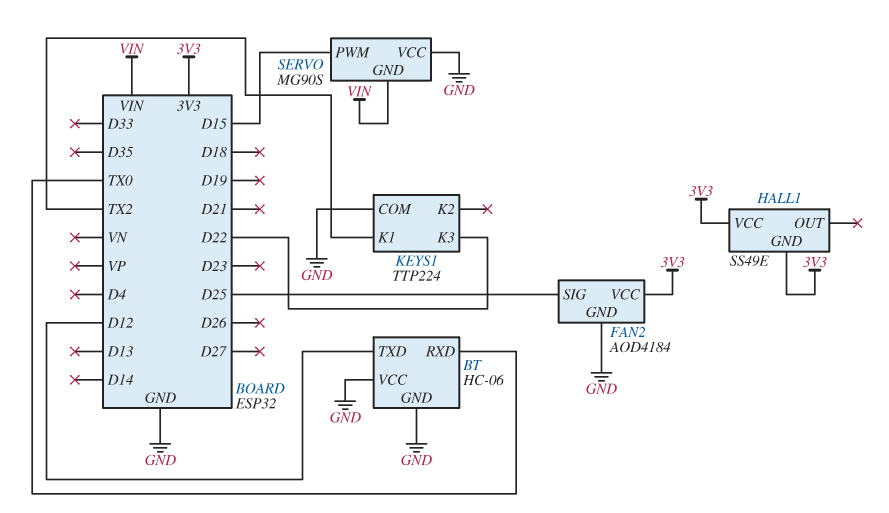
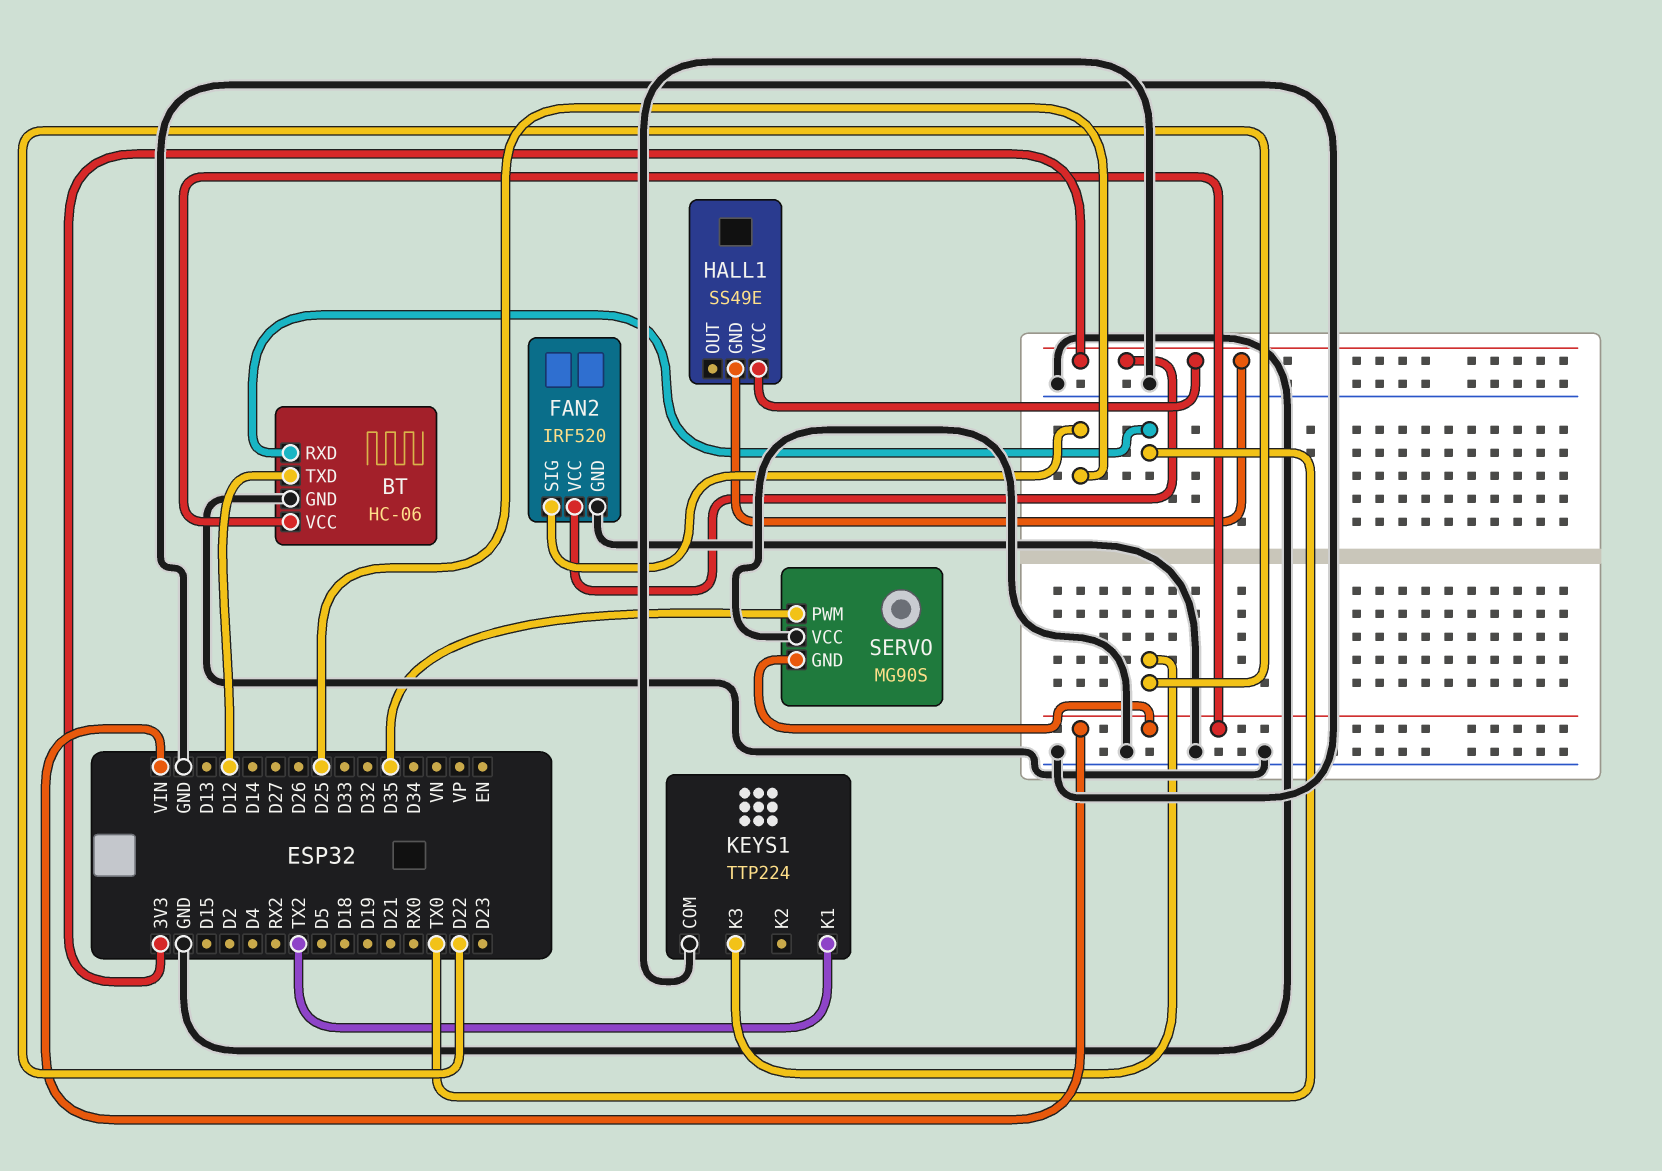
BT pin VCC: GND -> VIN
FAN2: AOD4184 -> IRF520
SERVO pin PWM: D15 -> D35

